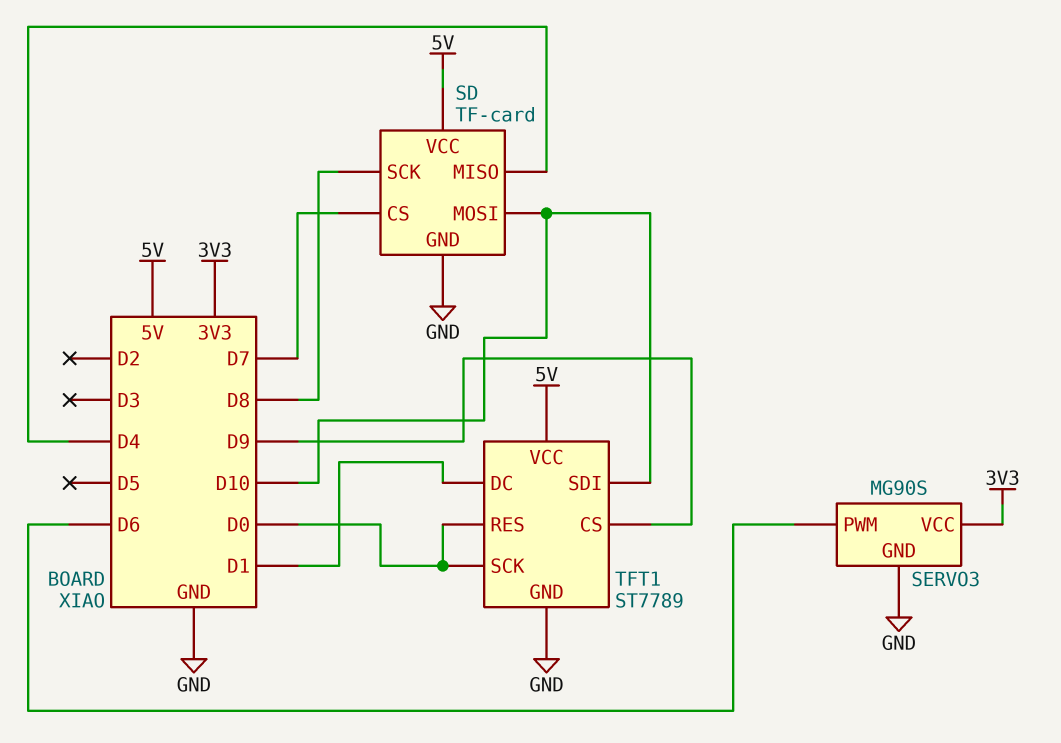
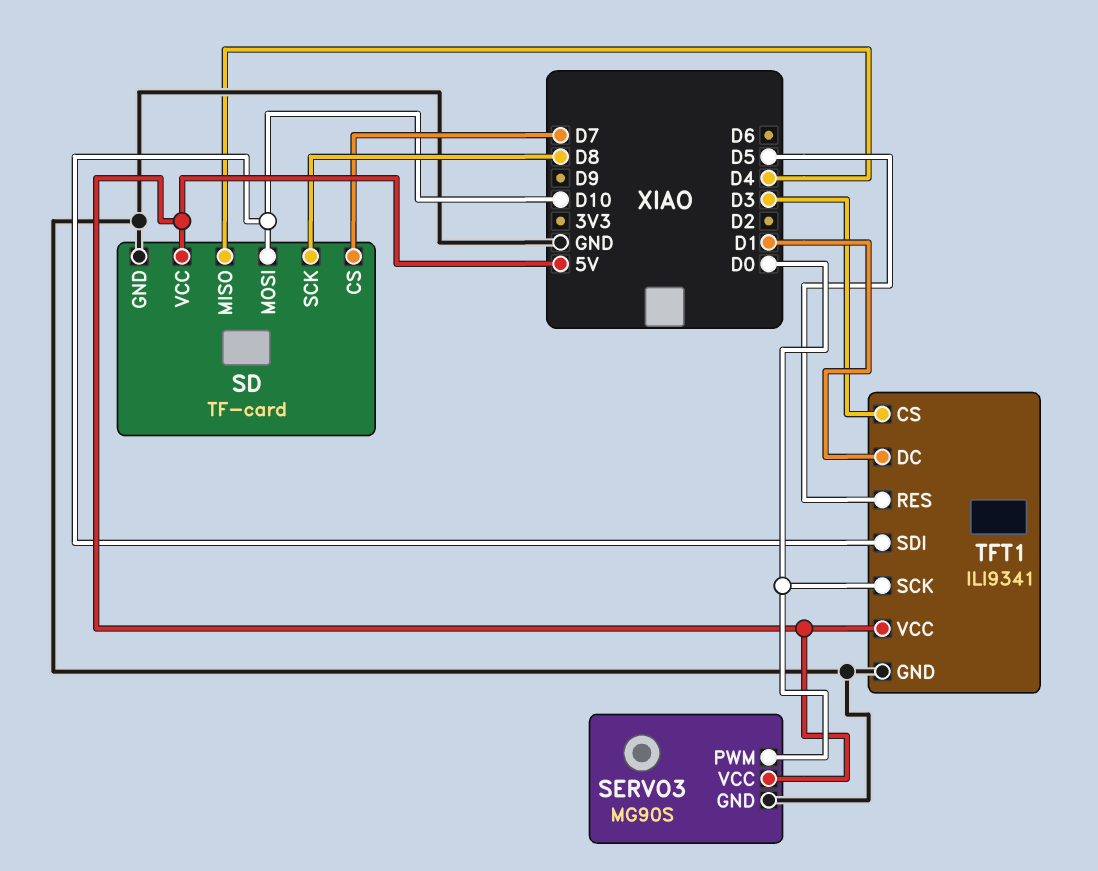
SERVO3 pin PWM: D6 -> D0
SERVO3 pin VCC: 3V3 -> 5V
TFT1: ST7789 -> ILI9341
TFT1 pin CS: D9 -> D3
TFT1 pin RES: D0 -> D5

